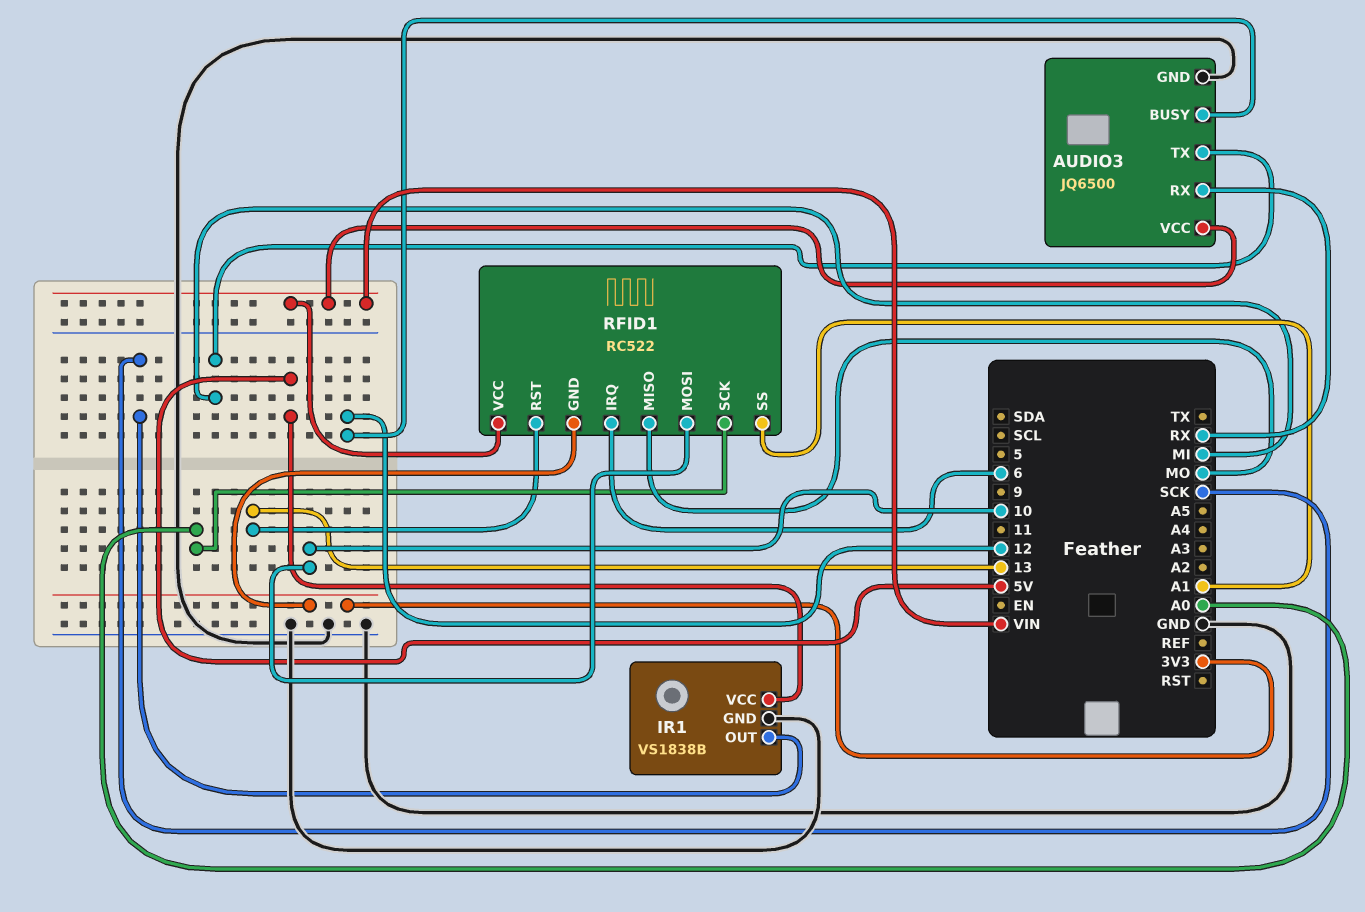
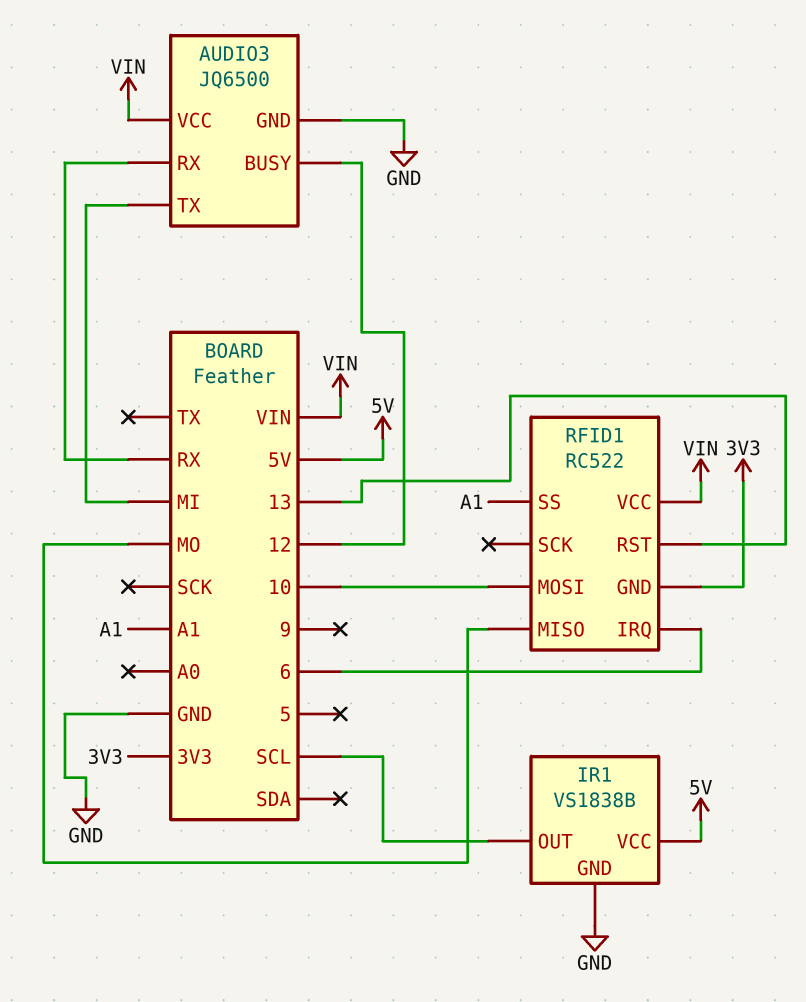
IR1 pin OUT: SCK -> SCL
RFID1 pin SCK: A0 -> none

